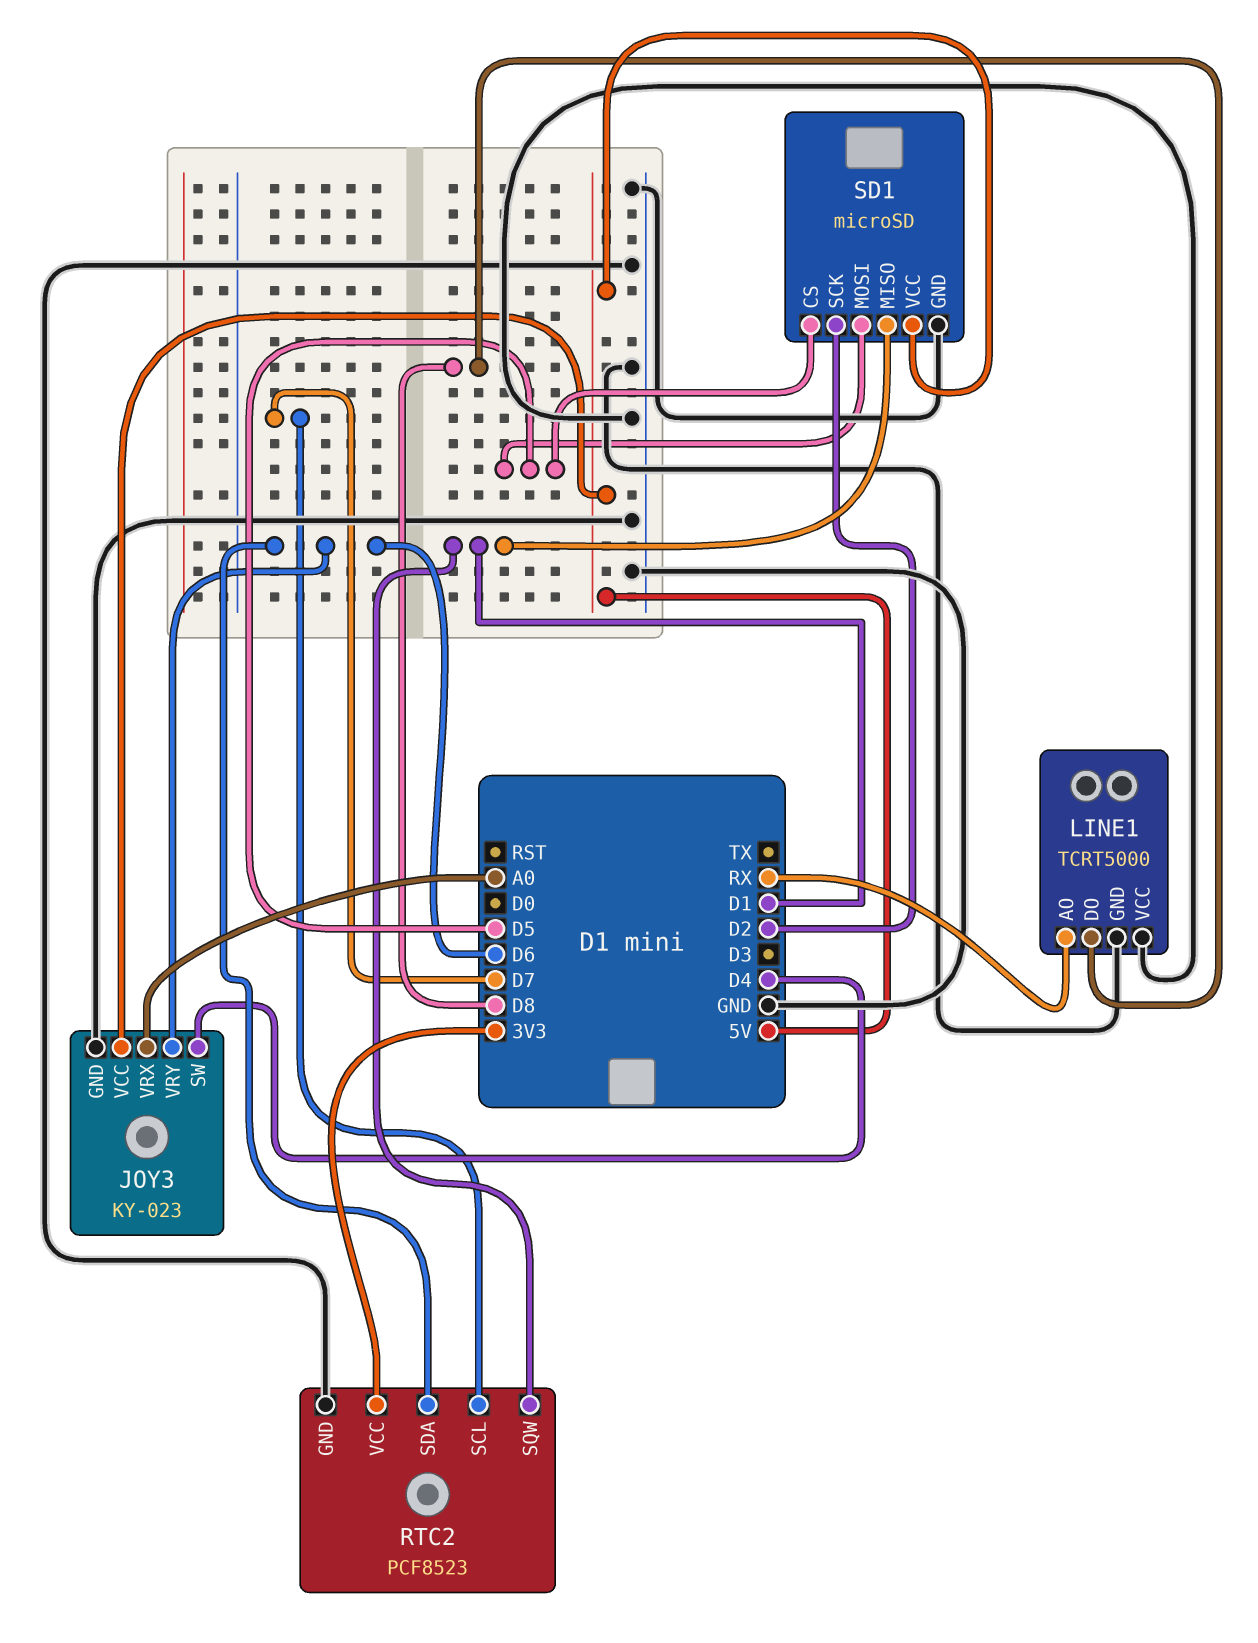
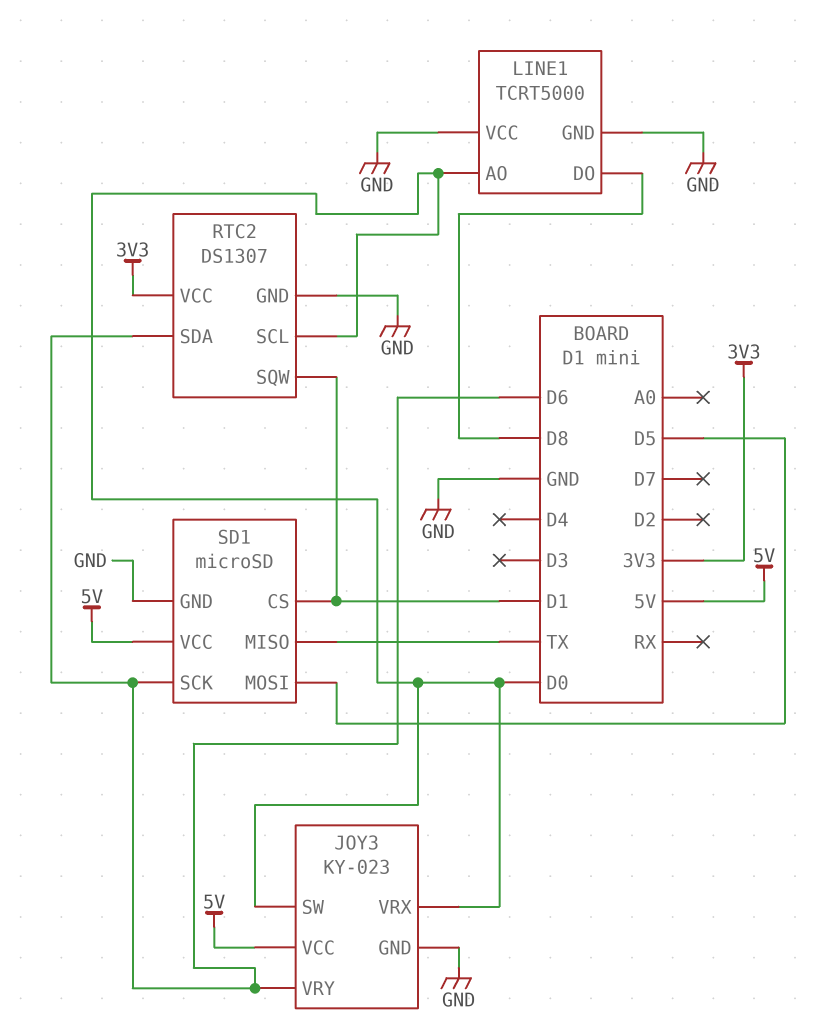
JOY3 pin SW: D4 -> D0
JOY3 pin VRX: A0 -> D0
LINE1 pin AO: RX -> D0
RTC2: PCF8523 -> DS1307
RTC2 pin SCL: D7 -> D0
SD1 pin CS: D5 -> D1
SD1 pin MISO: D1 -> TX
SD1 pin SCK: D2 -> D6

